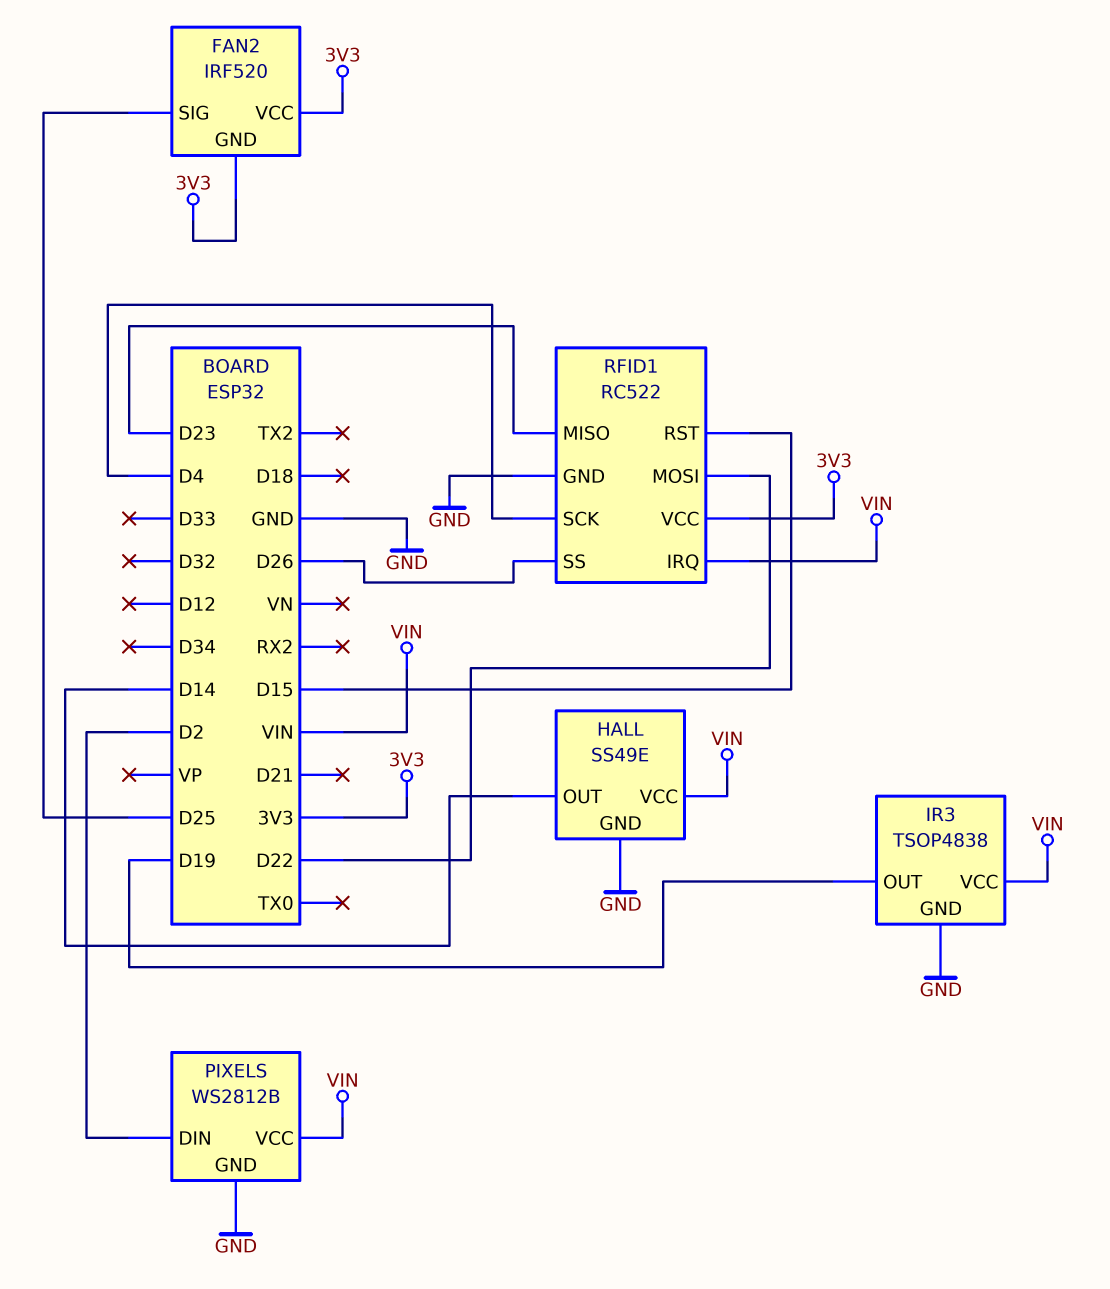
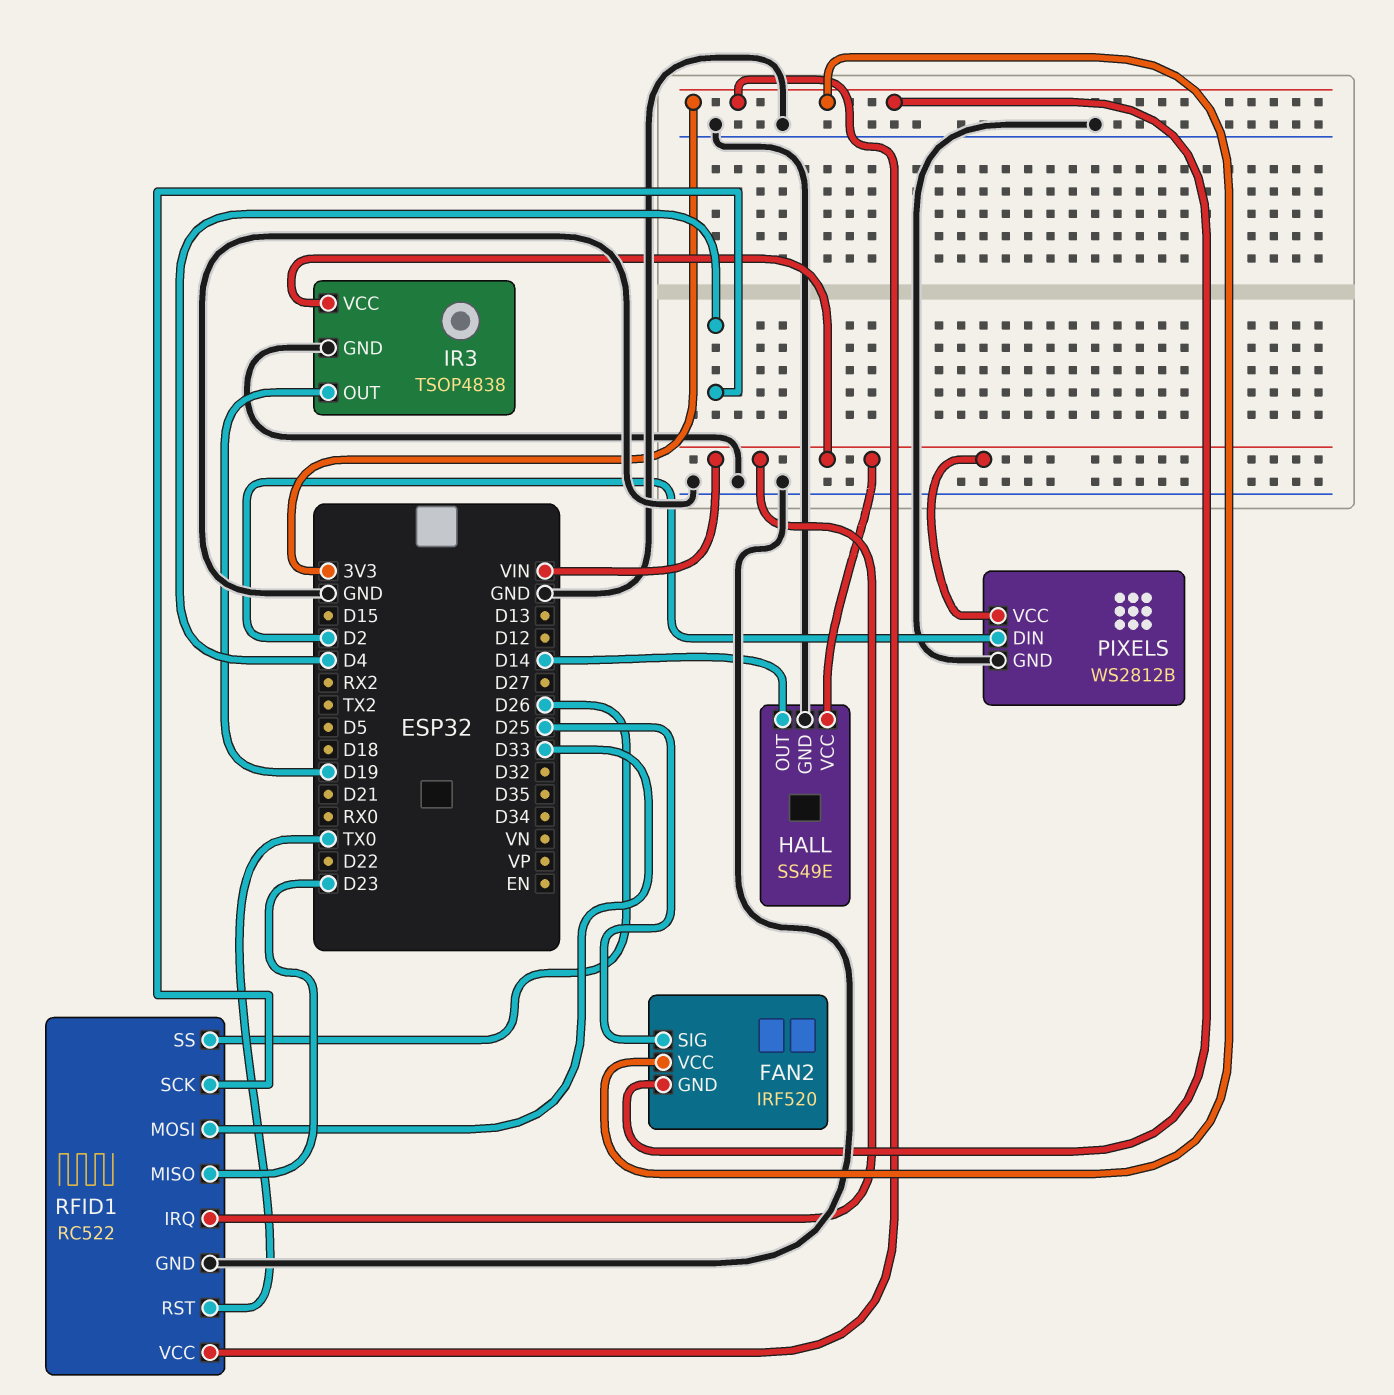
RFID1 pin MOSI: D22 -> D33
RFID1 pin RST: D15 -> TX0

